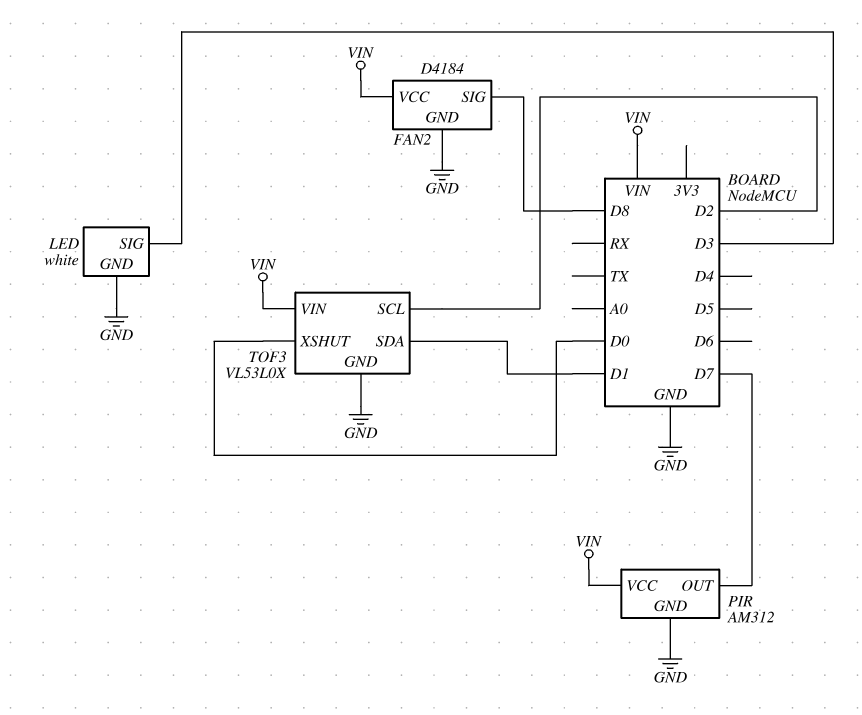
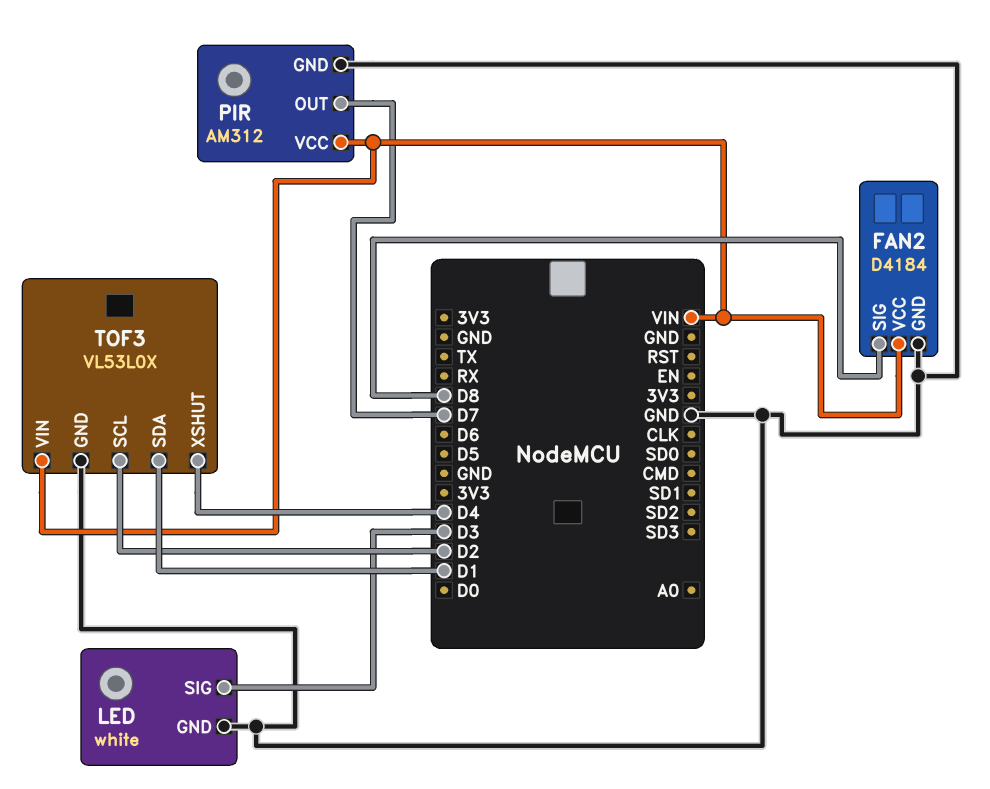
TOF3 pin XSHUT: D0 -> D4

